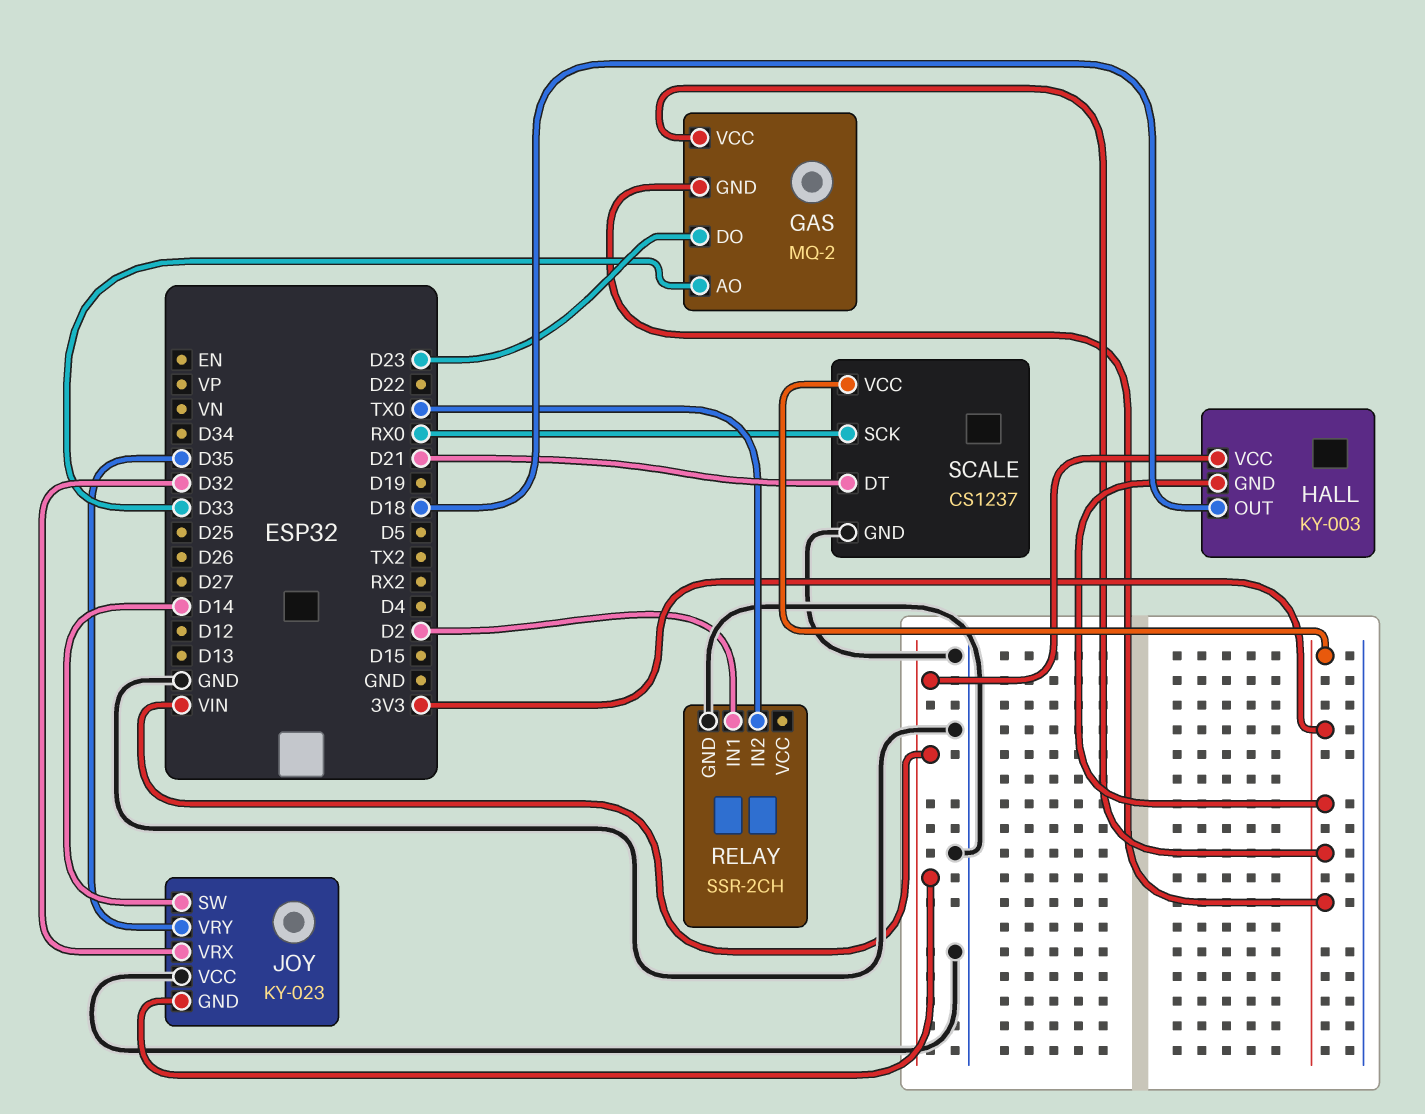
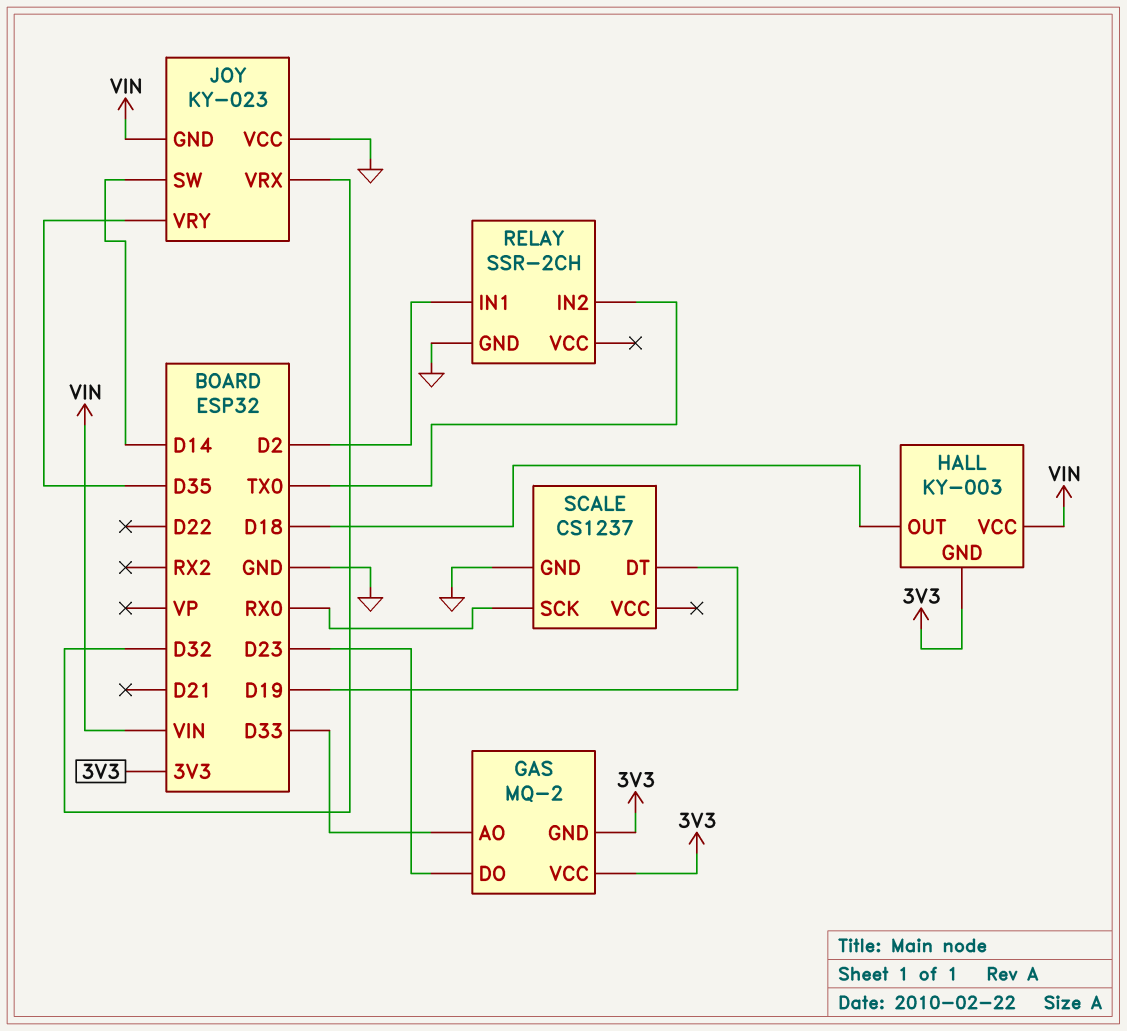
SCALE pin DT: D21 -> D19
SCALE pin VCC: 3V3 -> none

